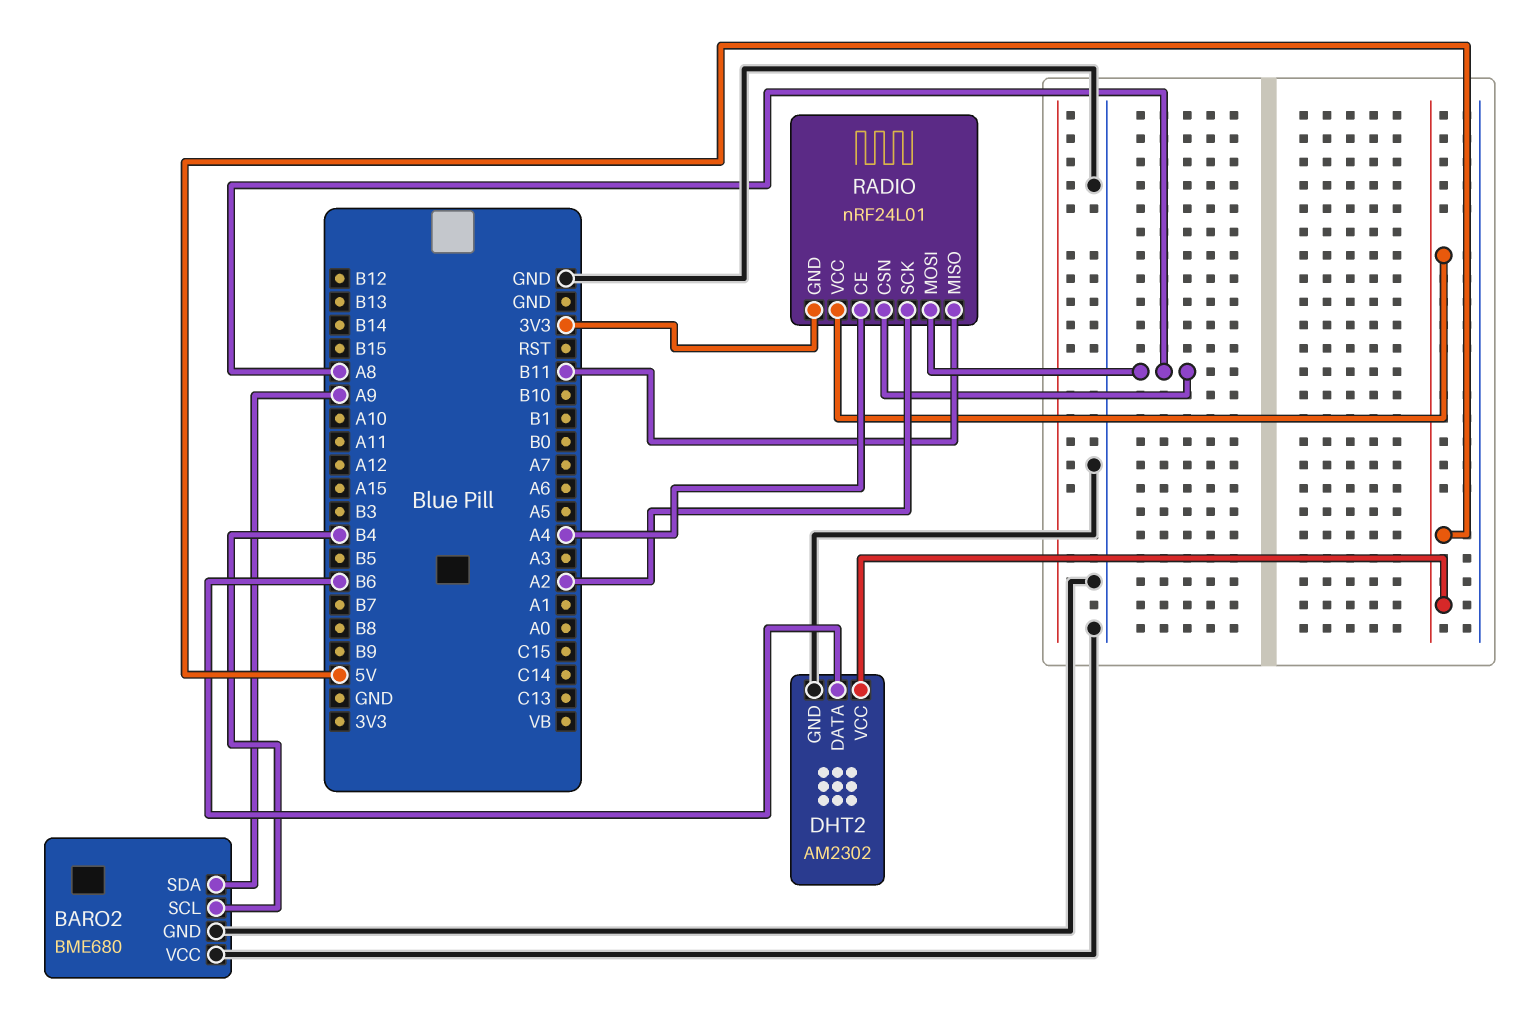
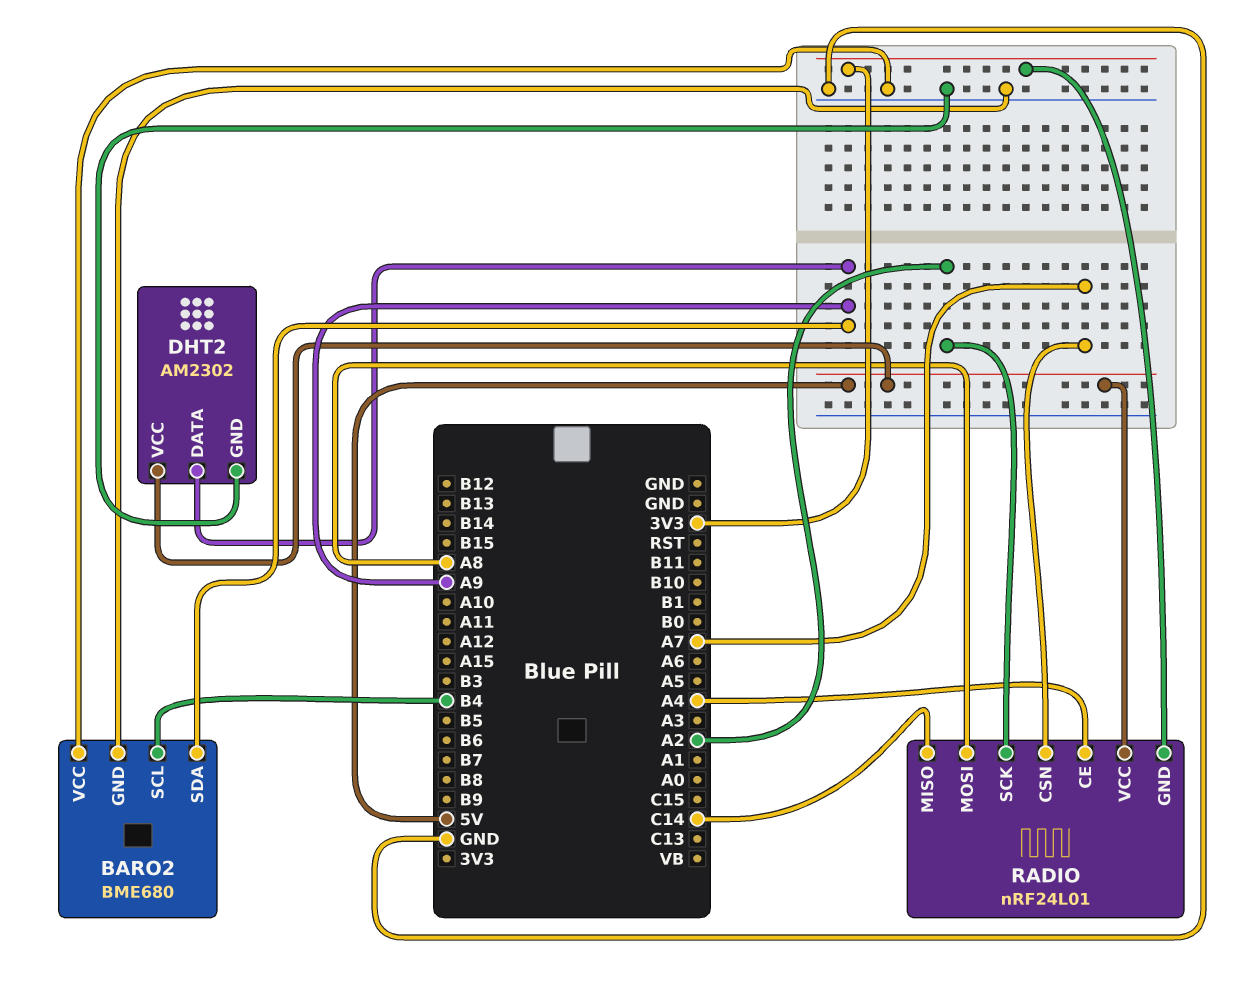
DHT2 pin DATA: B6 -> A9
RADIO pin CSN: A8 -> A7
RADIO pin MISO: B11 -> C14

